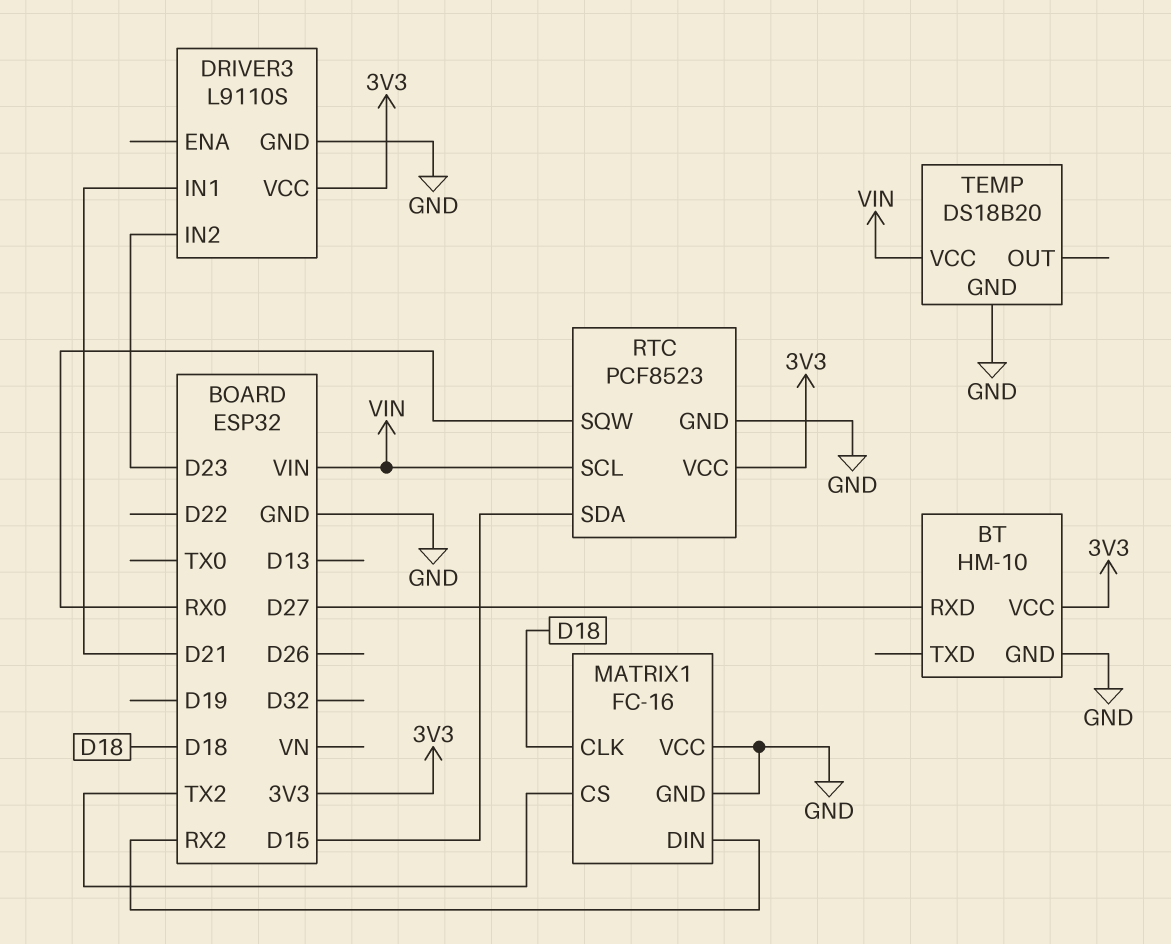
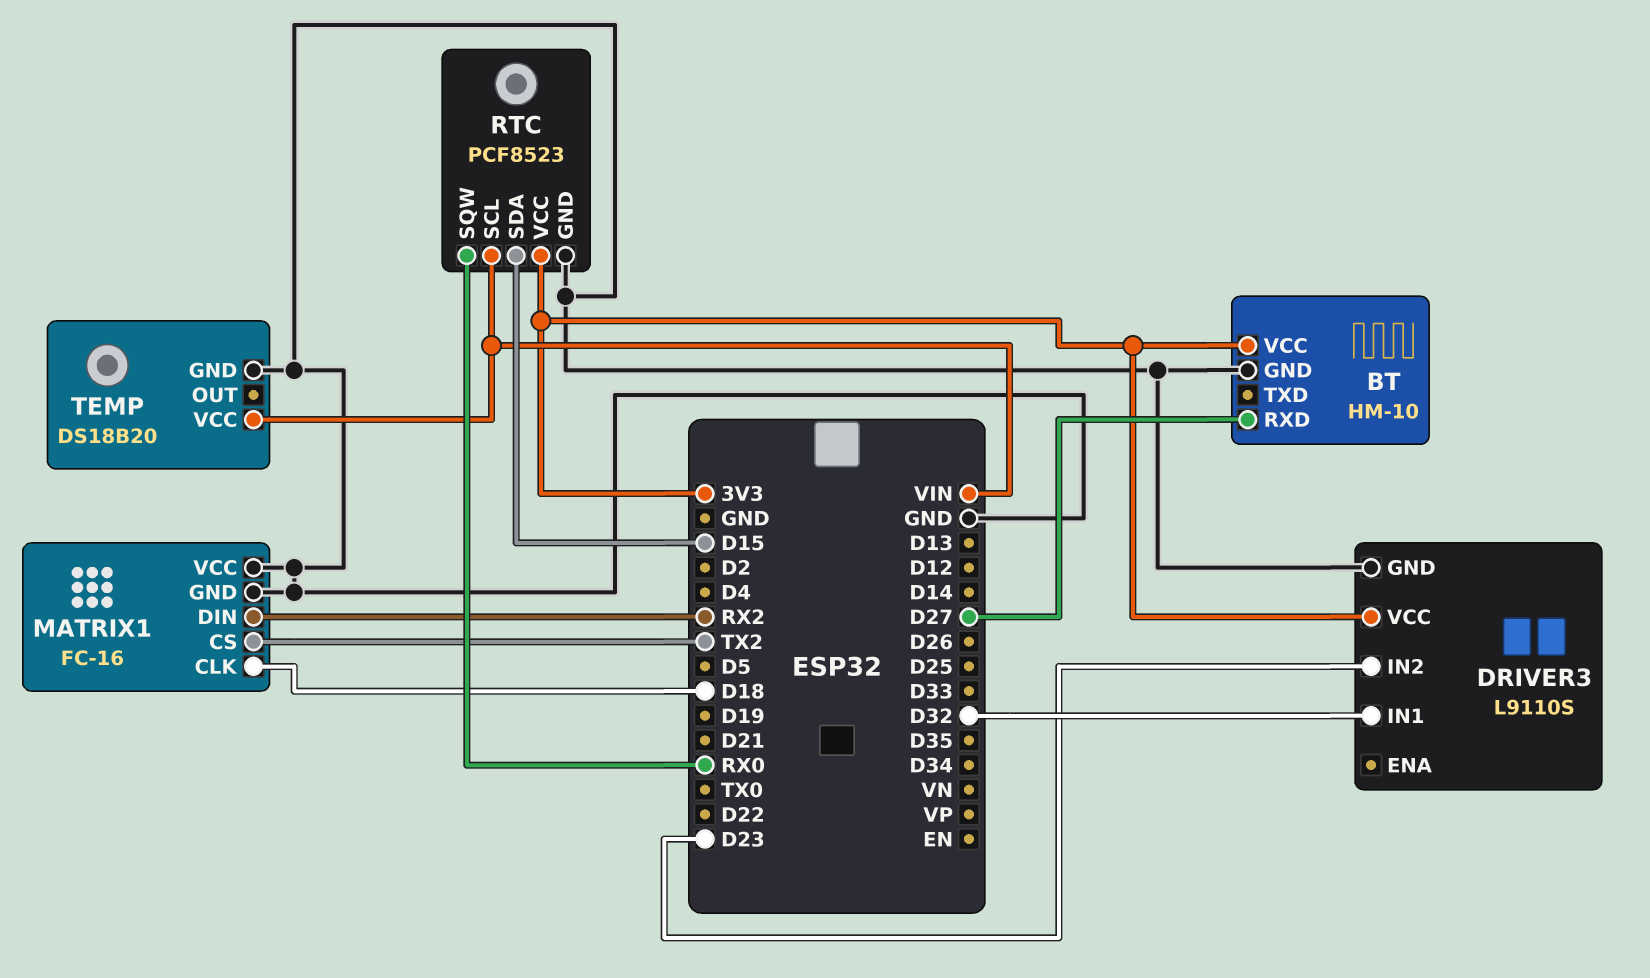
DRIVER3 pin IN1: D21 -> D32

